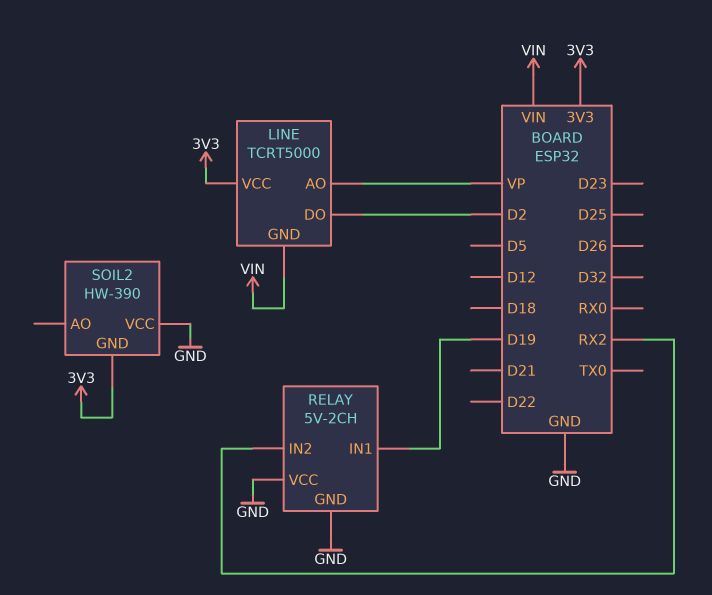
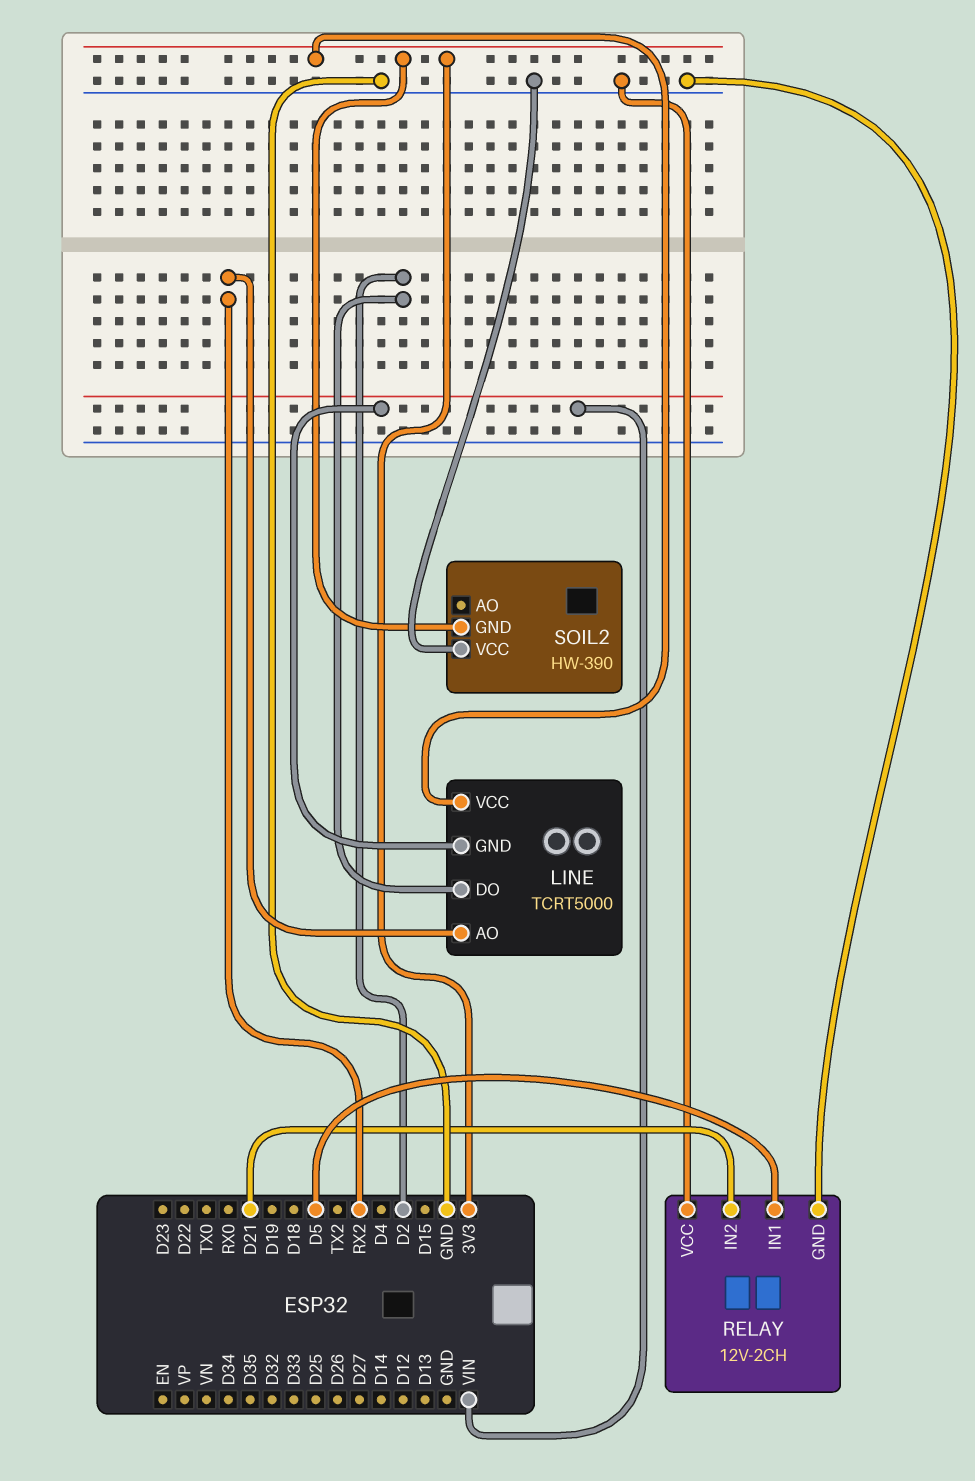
LINE pin AO: VP -> RX2
RELAY: 5V-2CH -> 12V-2CH
RELAY pin IN1: D19 -> D5
RELAY pin IN2: RX2 -> D21

